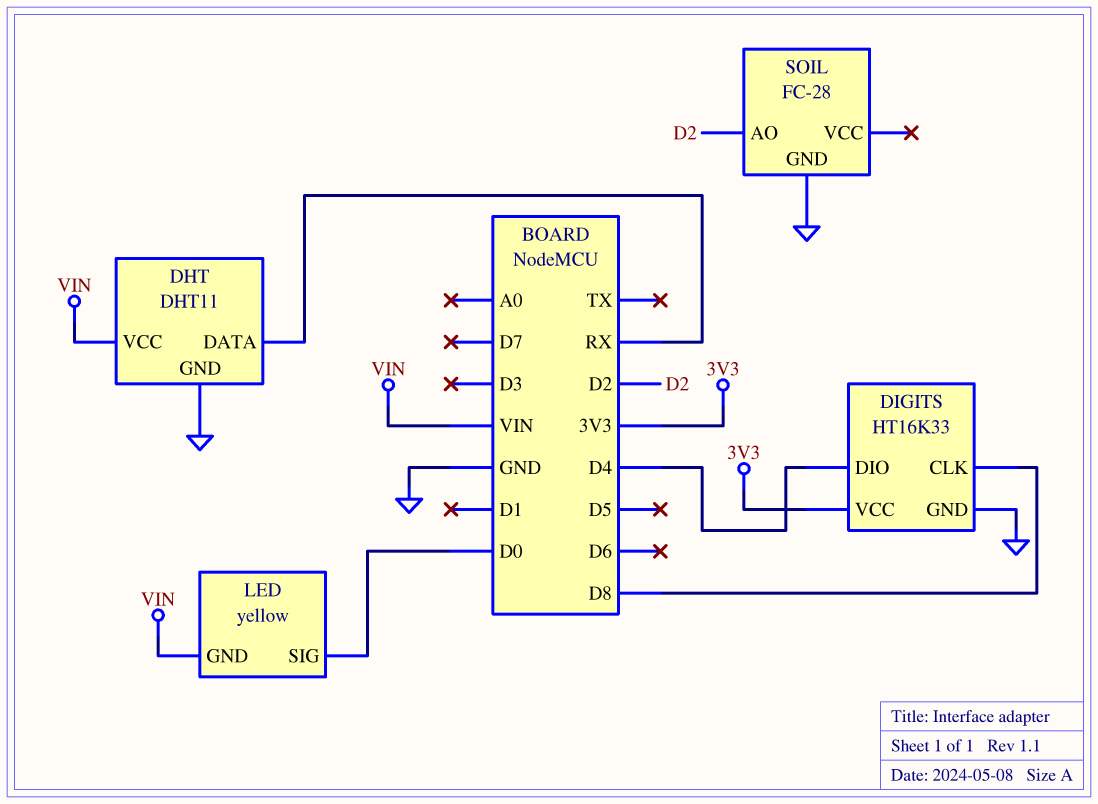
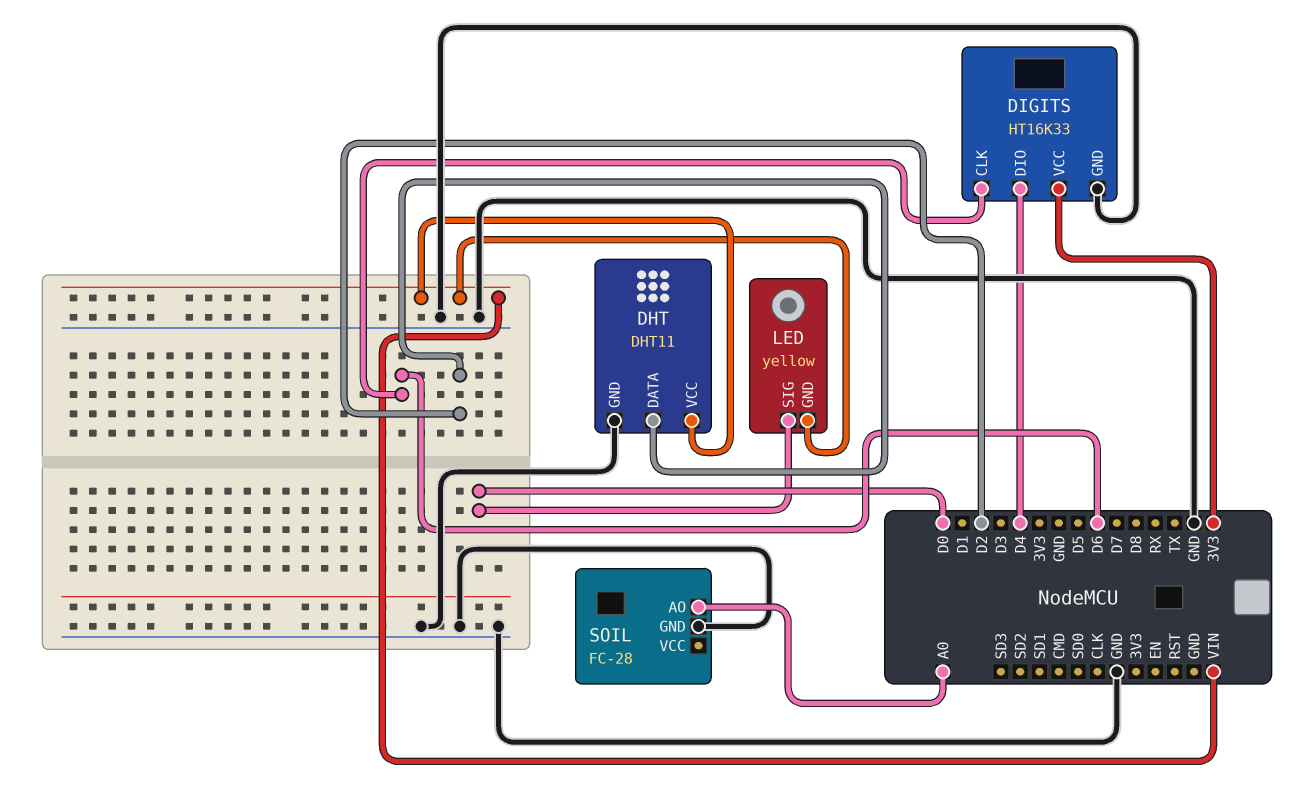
DHT pin DATA: RX -> D2
DIGITS pin CLK: D8 -> D6
SOIL pin AO: D2 -> A0

